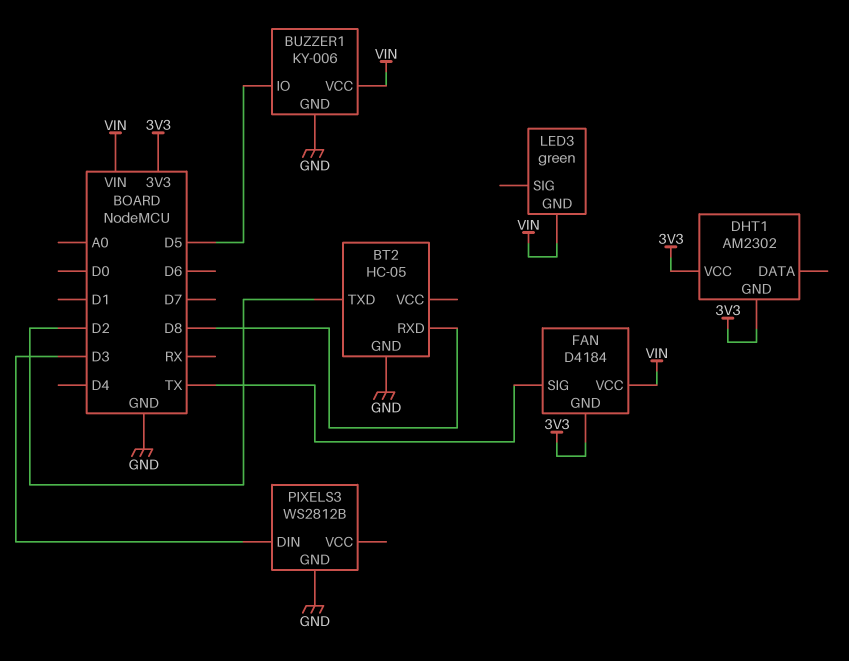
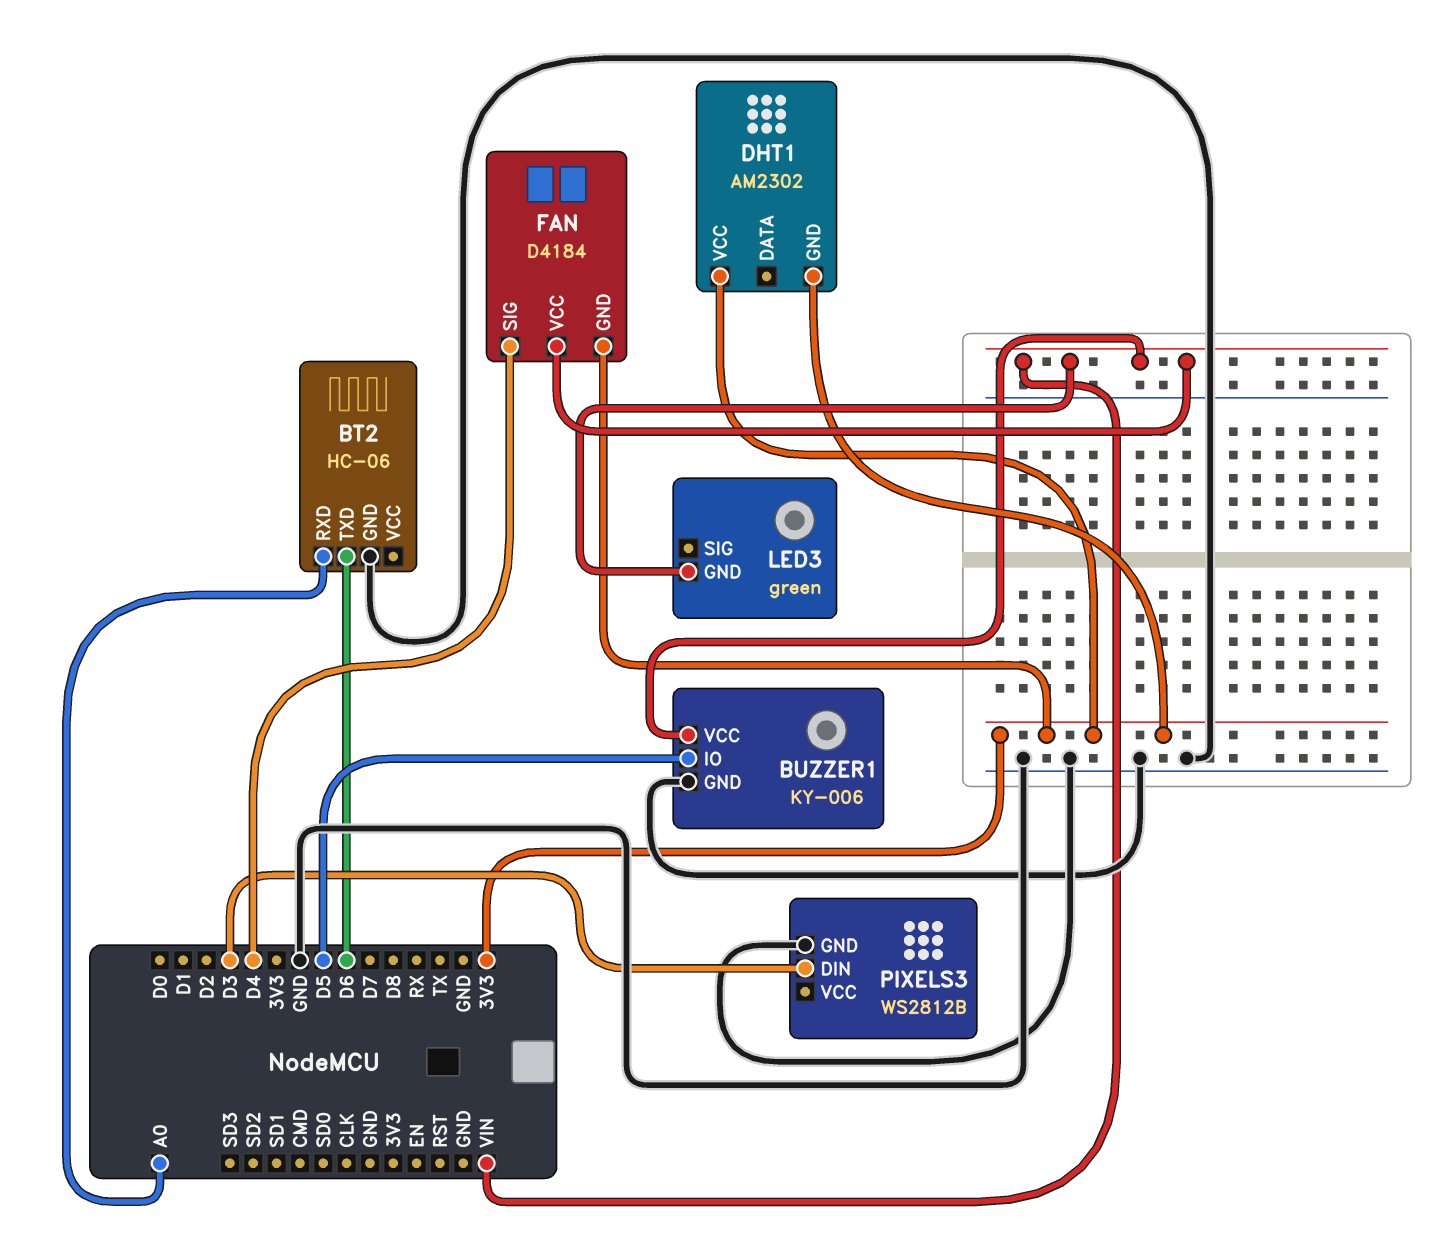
BT2: HC-05 -> HC-06
BT2 pin RXD: D8 -> A0
BT2 pin TXD: D2 -> D6
FAN pin SIG: TX -> D4

